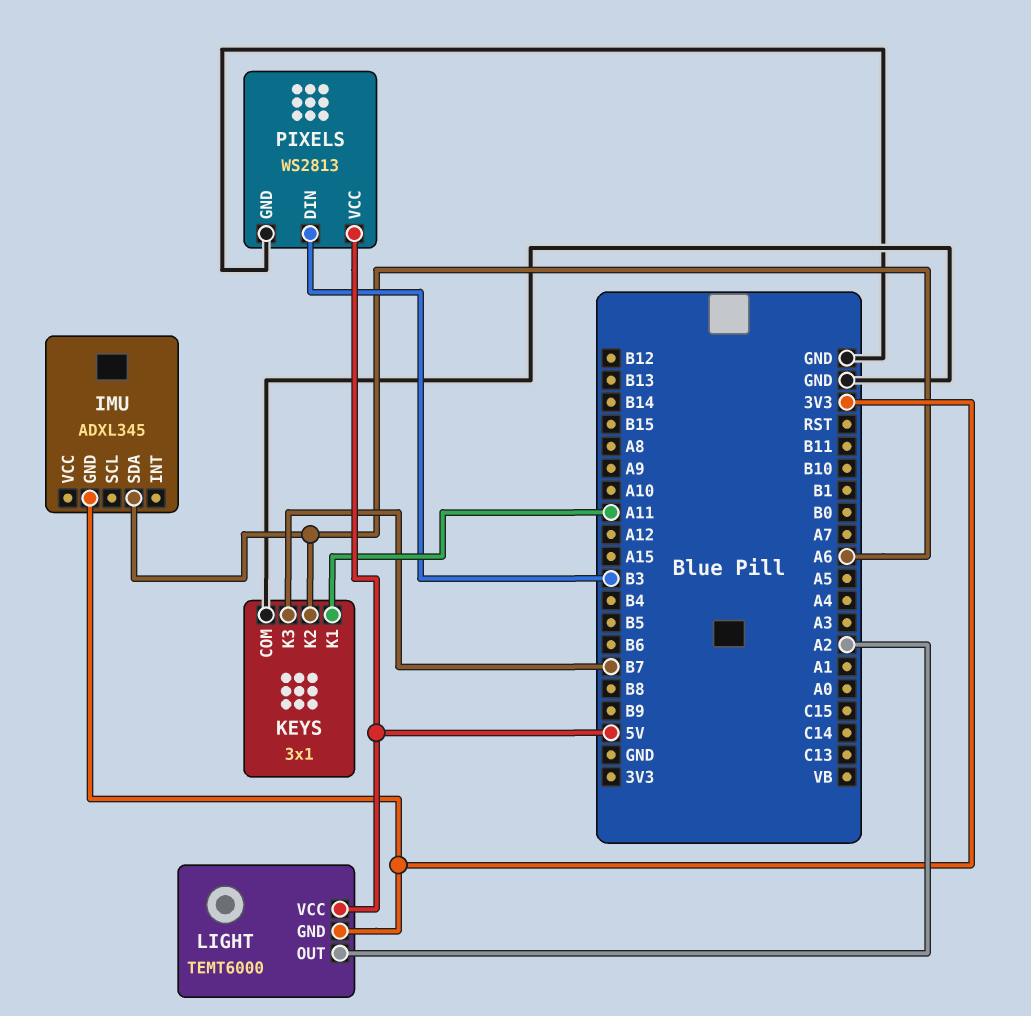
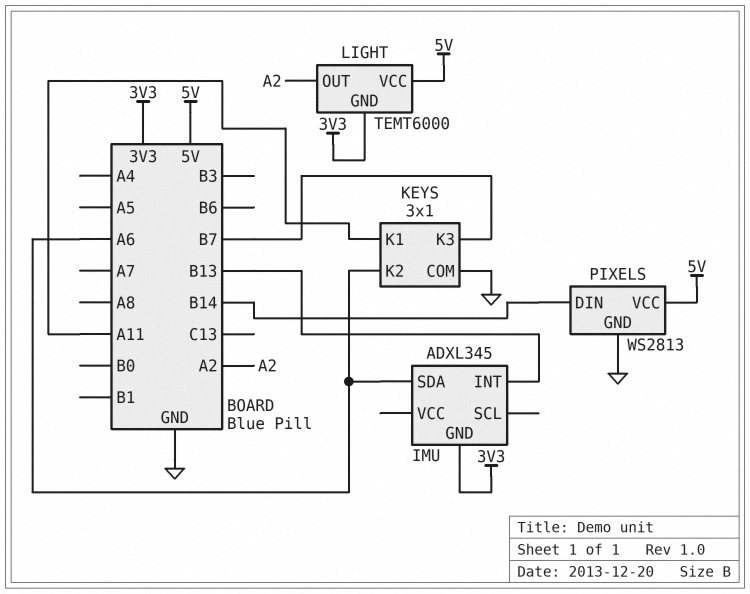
IMU pin INT: none -> B13
PIXELS pin DIN: B3 -> B14

